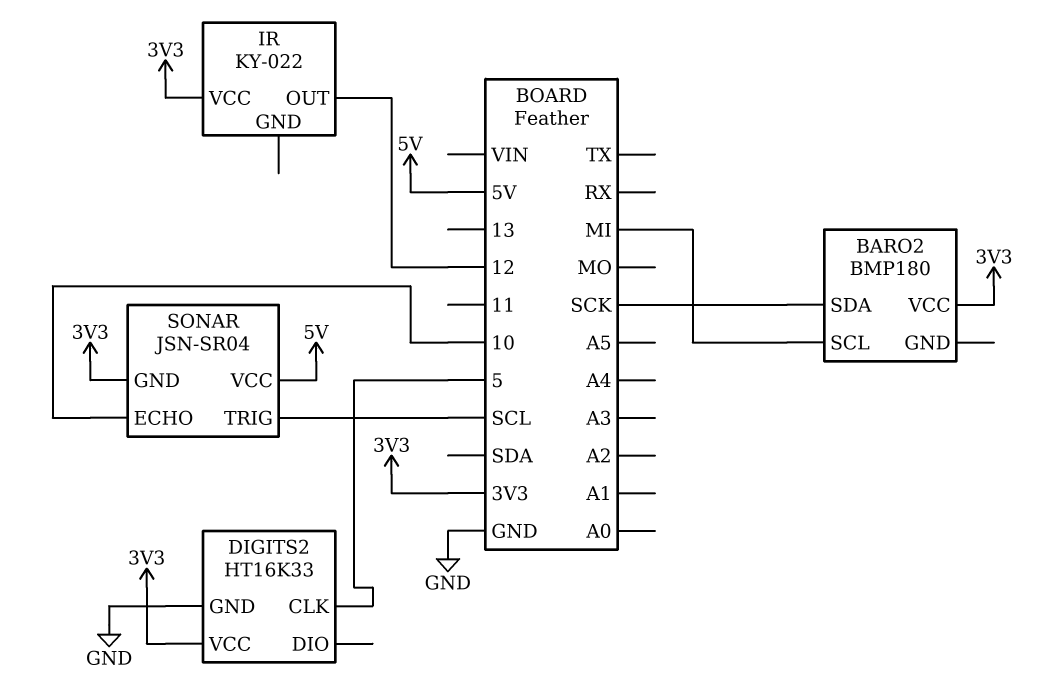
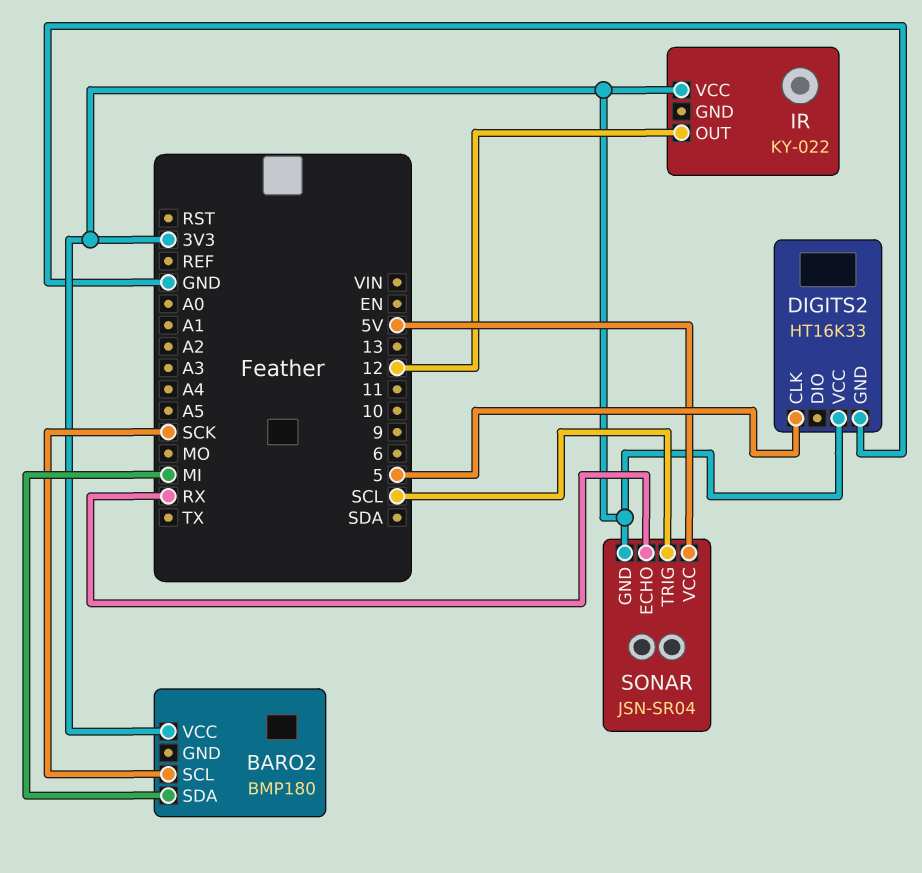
BARO2 pin SCL: MI -> SCK
BARO2 pin SDA: SCK -> MI
SONAR pin ECHO: 10 -> RX

